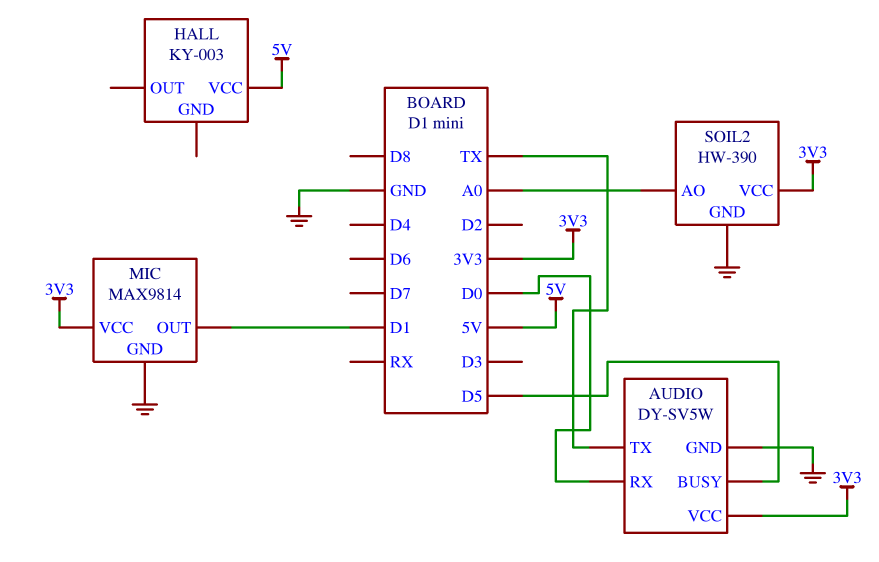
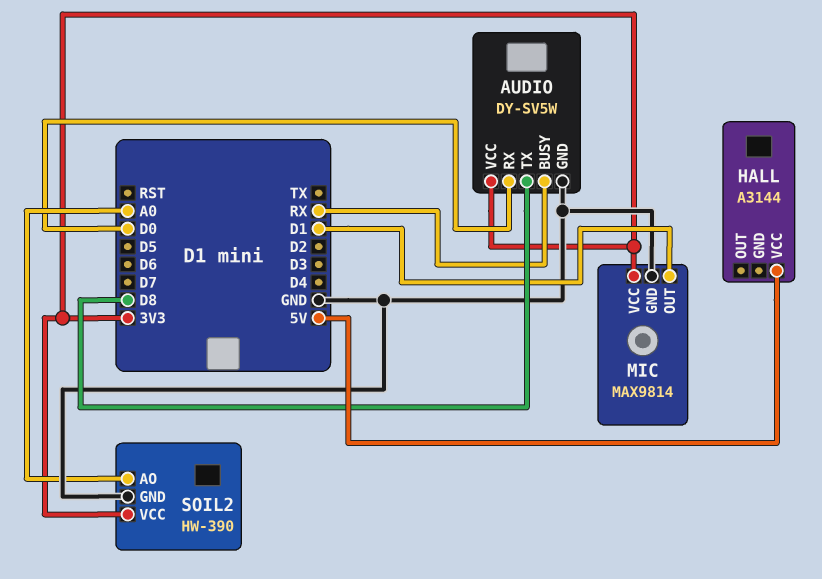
AUDIO pin BUSY: D5 -> RX
AUDIO pin TX: TX -> D8
HALL: KY-003 -> A3144

